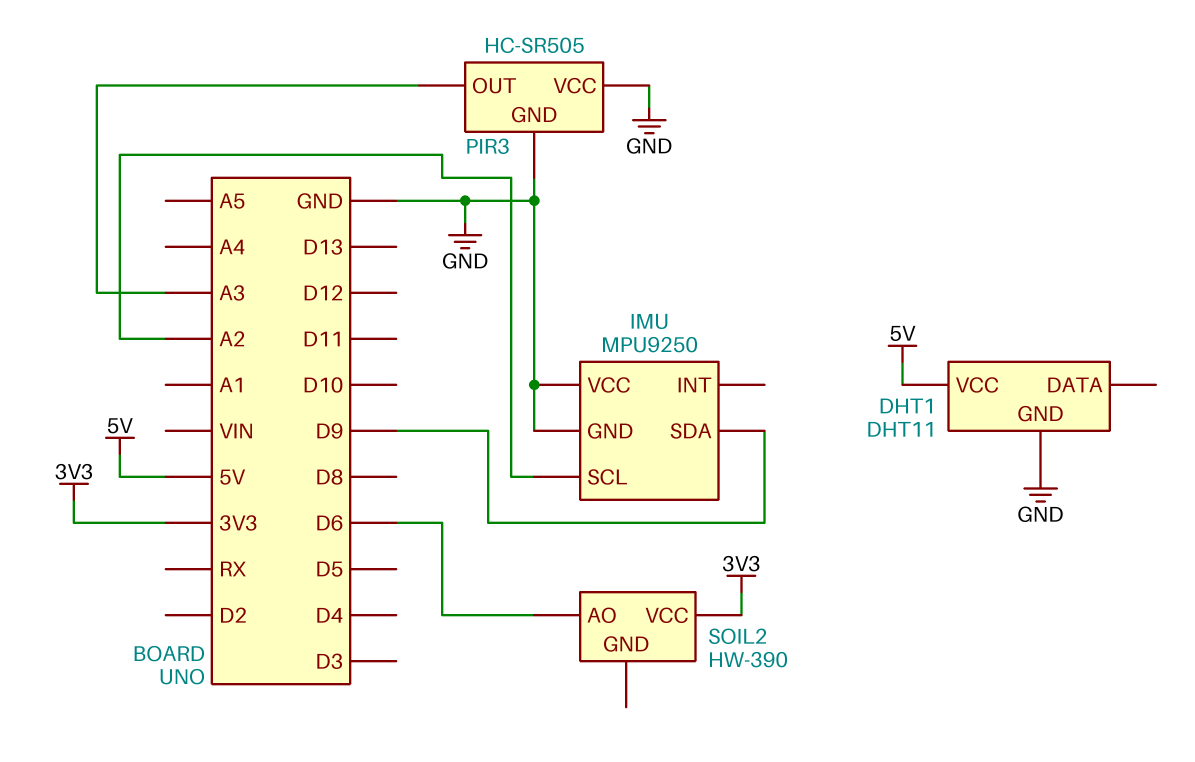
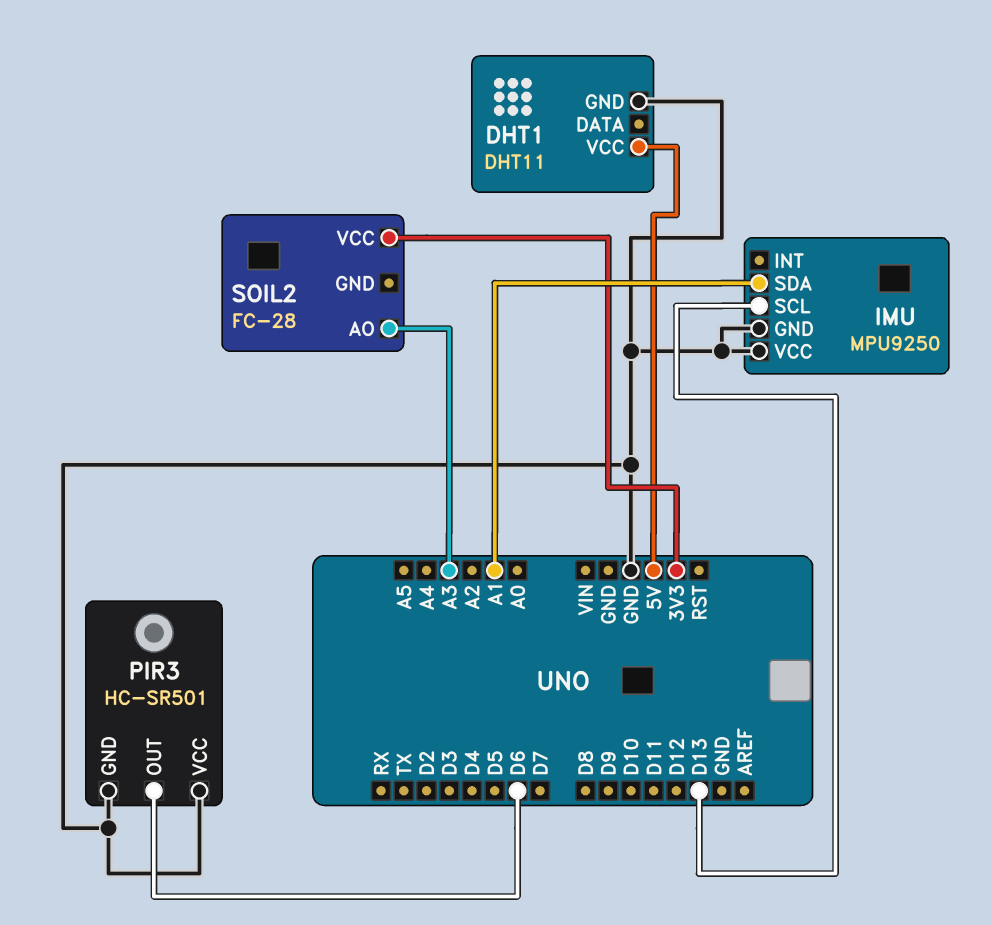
IMU pin SCL: A2 -> D13
IMU pin SDA: D9 -> A1
PIR3: HC-SR505 -> HC-SR501
PIR3 pin OUT: A3 -> D6
SOIL2: HW-390 -> FC-28
SOIL2 pin AO: D6 -> A3

